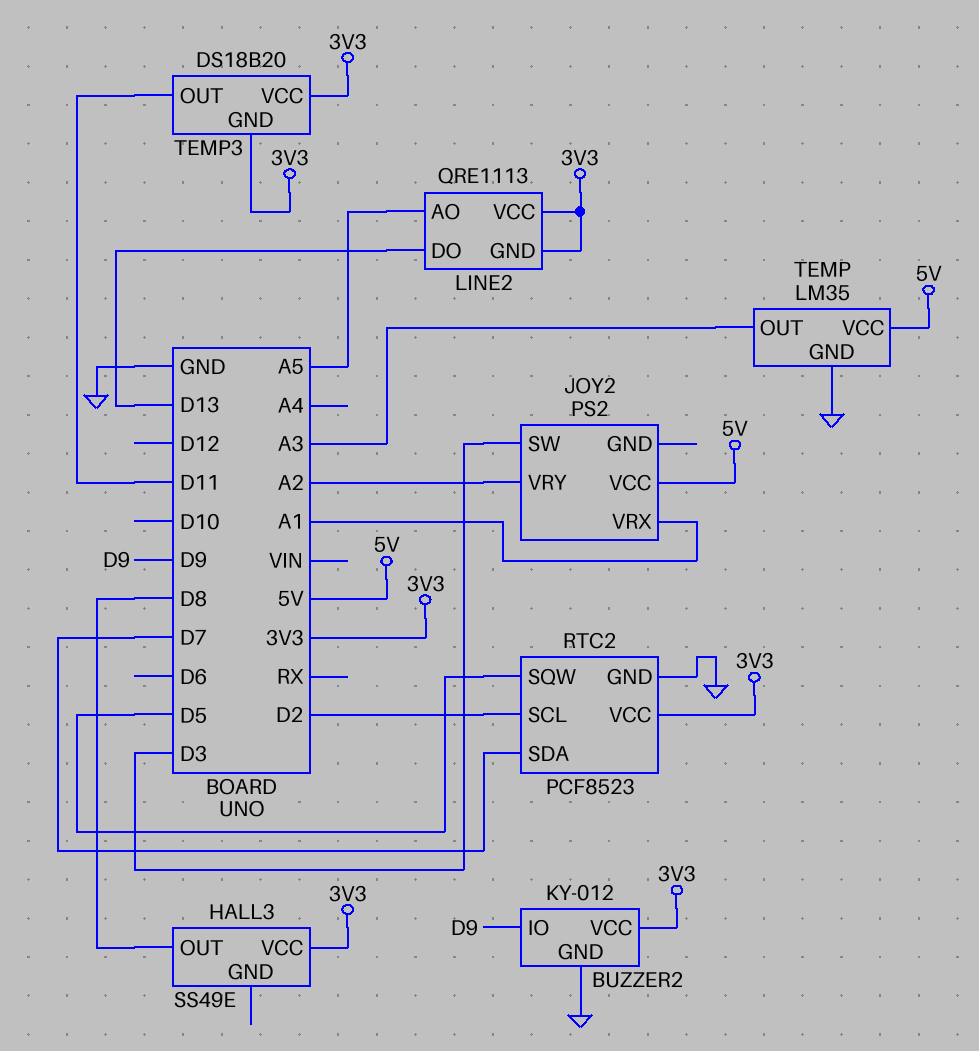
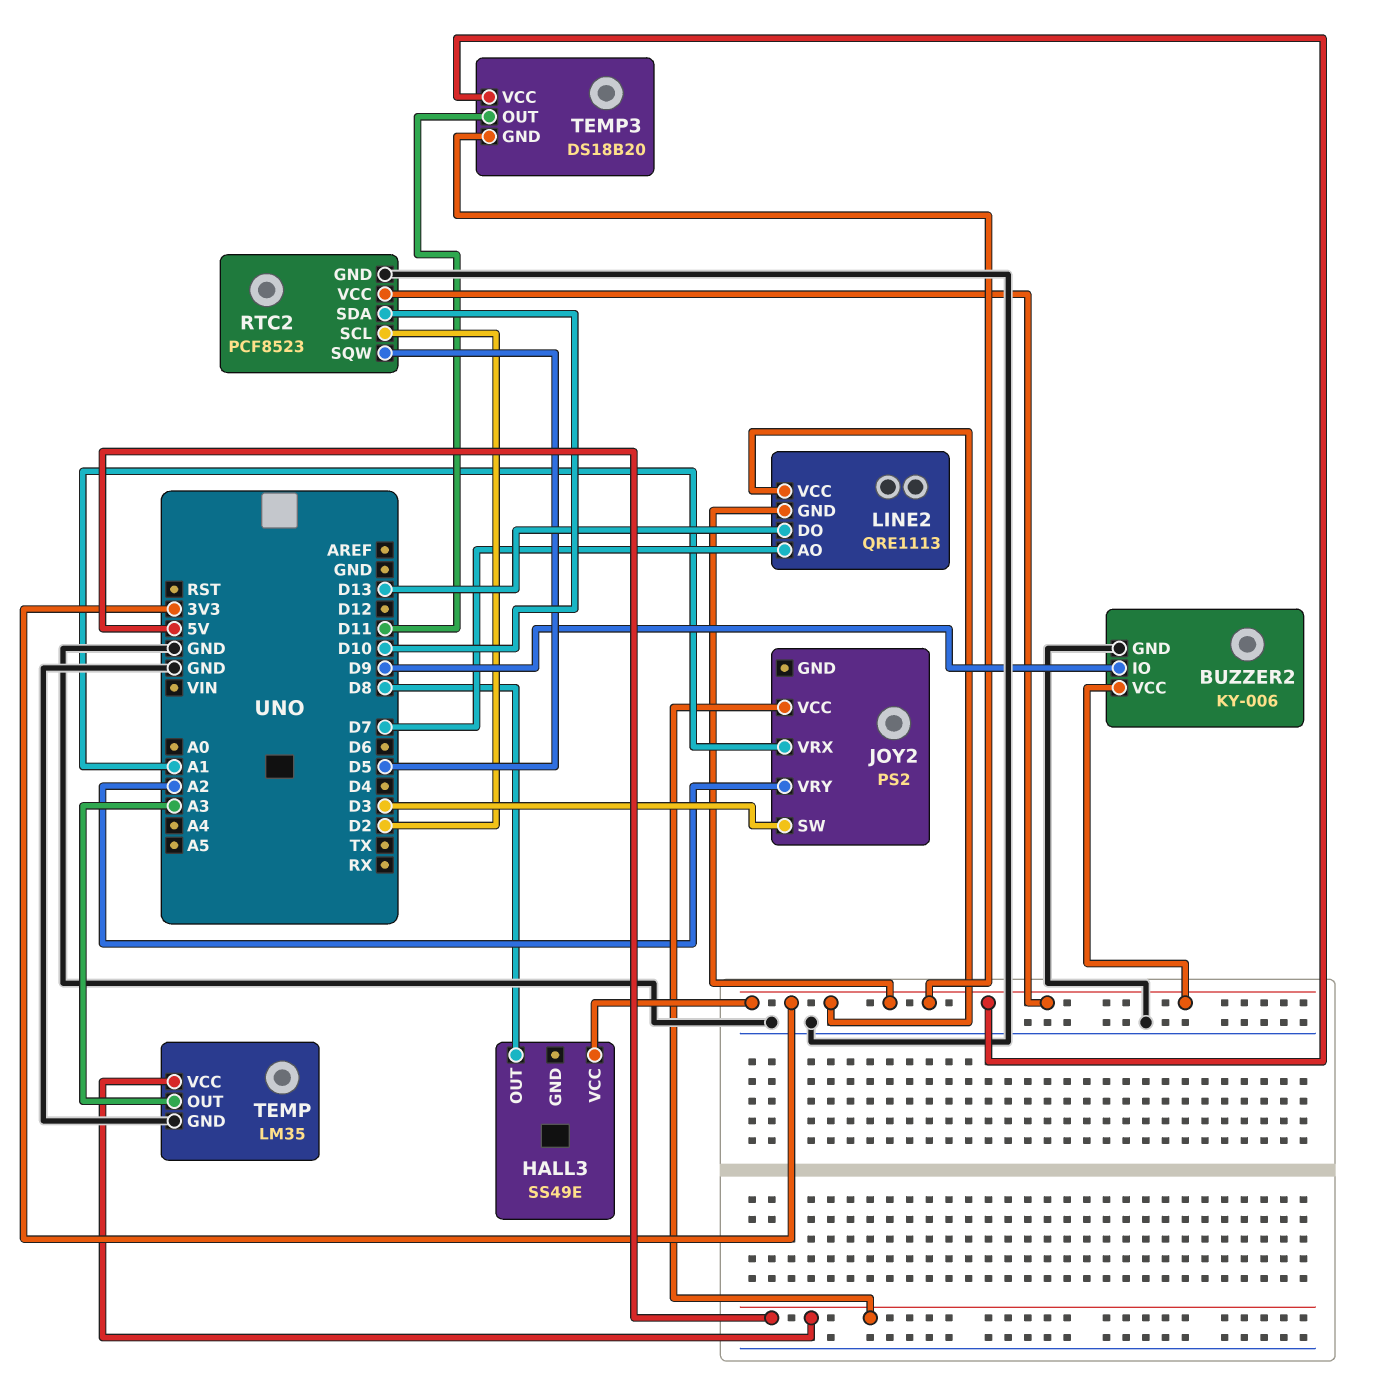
BUZZER2: KY-012 -> KY-006
LINE2 pin AO: A5 -> D7
RTC2 pin SDA: D7 -> D10

